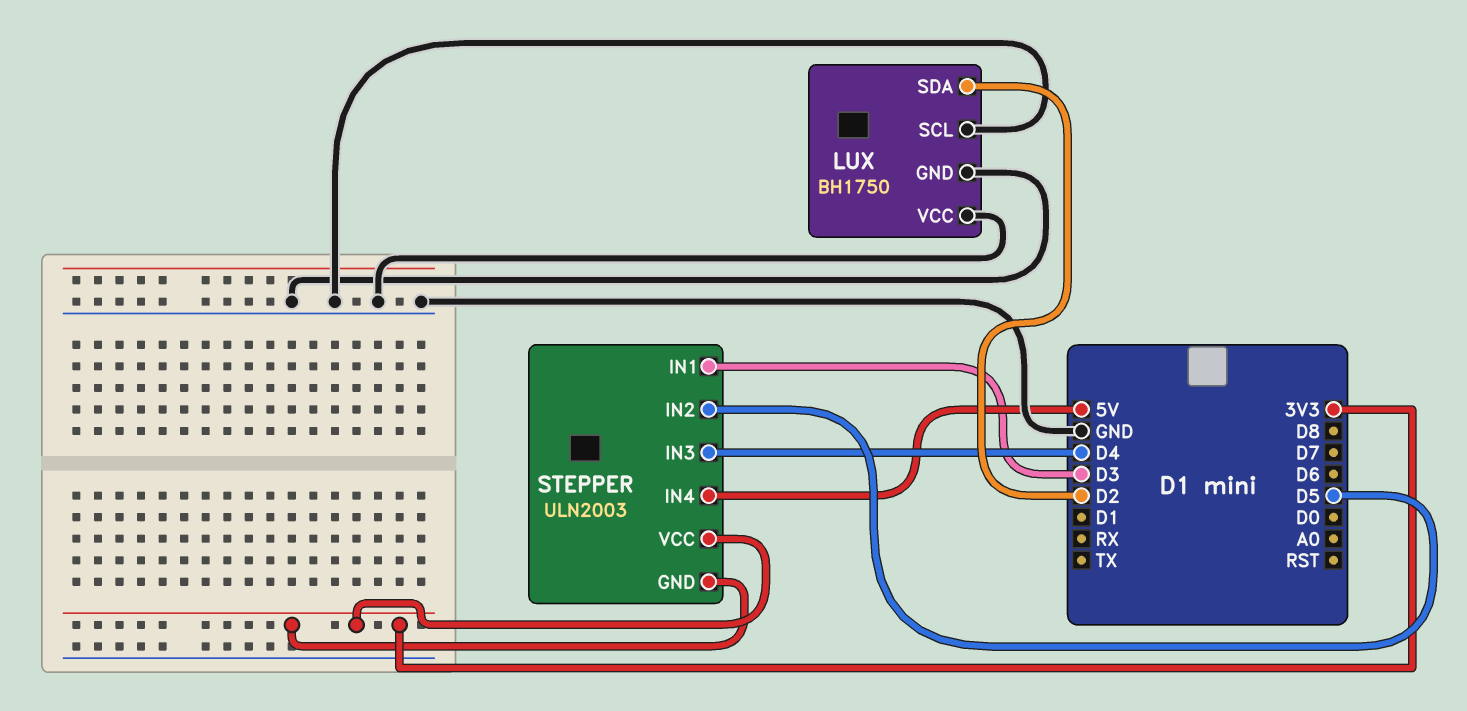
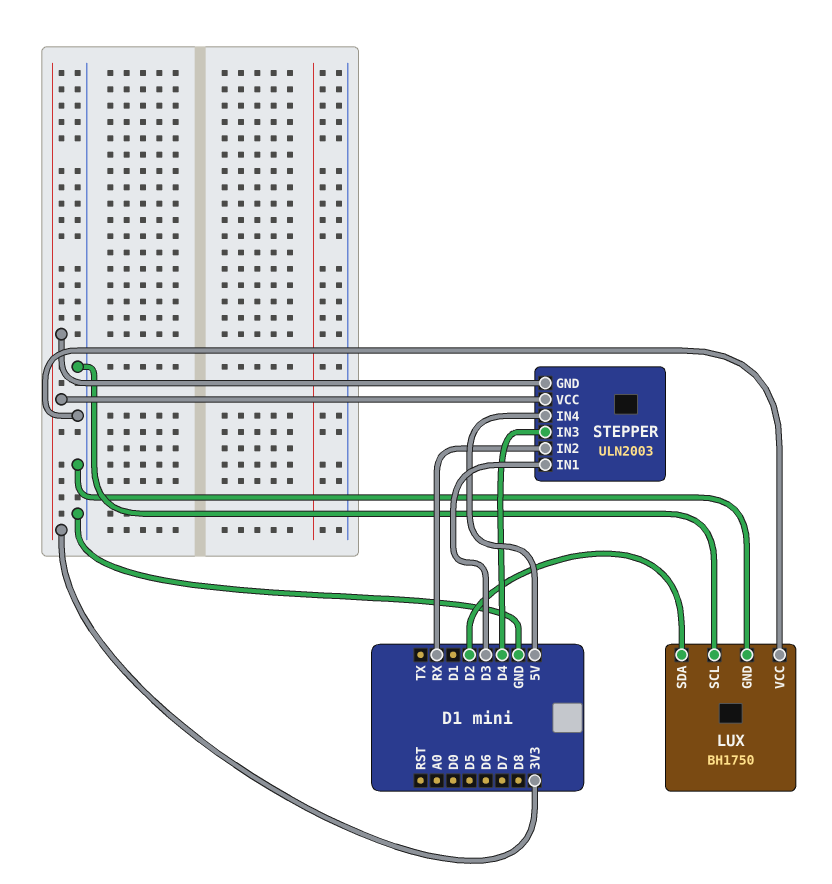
STEPPER pin IN2: D5 -> RX

